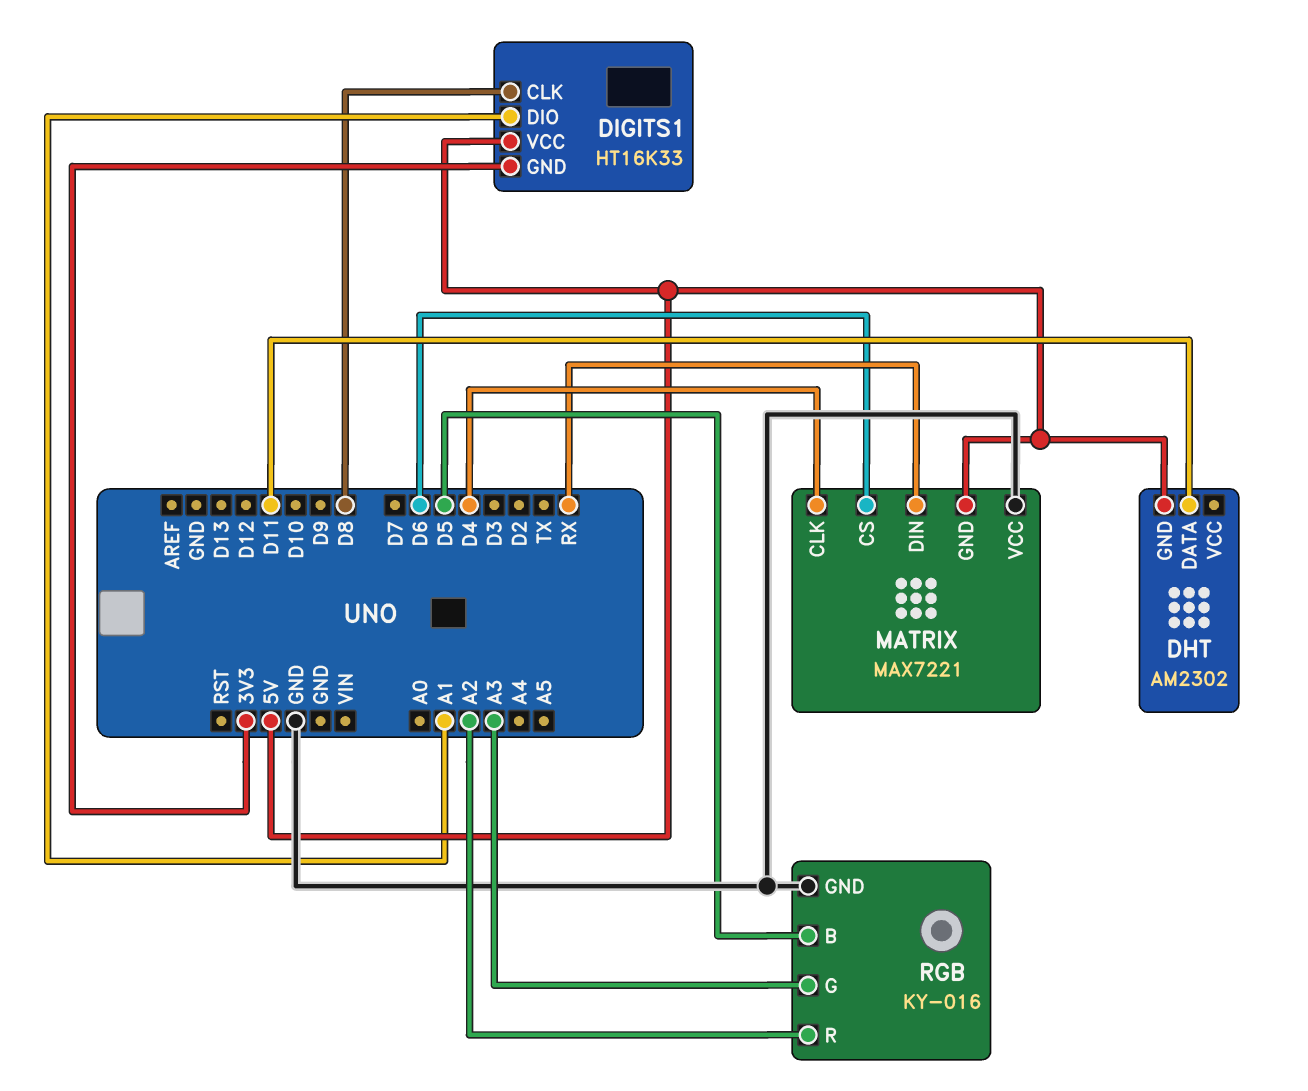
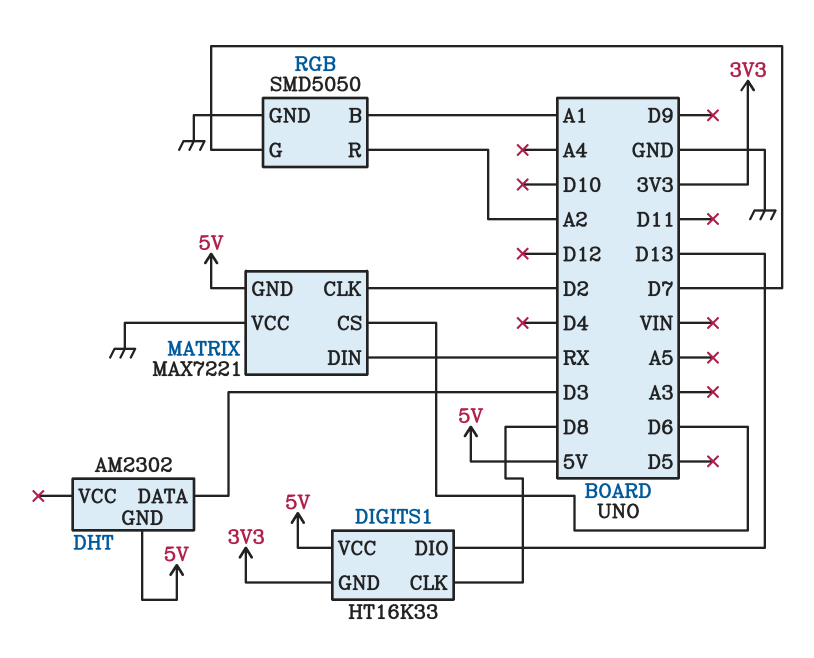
DHT pin DATA: D11 -> D3
DIGITS1 pin DIO: A1 -> D13
MATRIX pin CLK: D4 -> D2
RGB: KY-016 -> SMD5050
RGB pin B: D5 -> A1
RGB pin G: A3 -> D7

